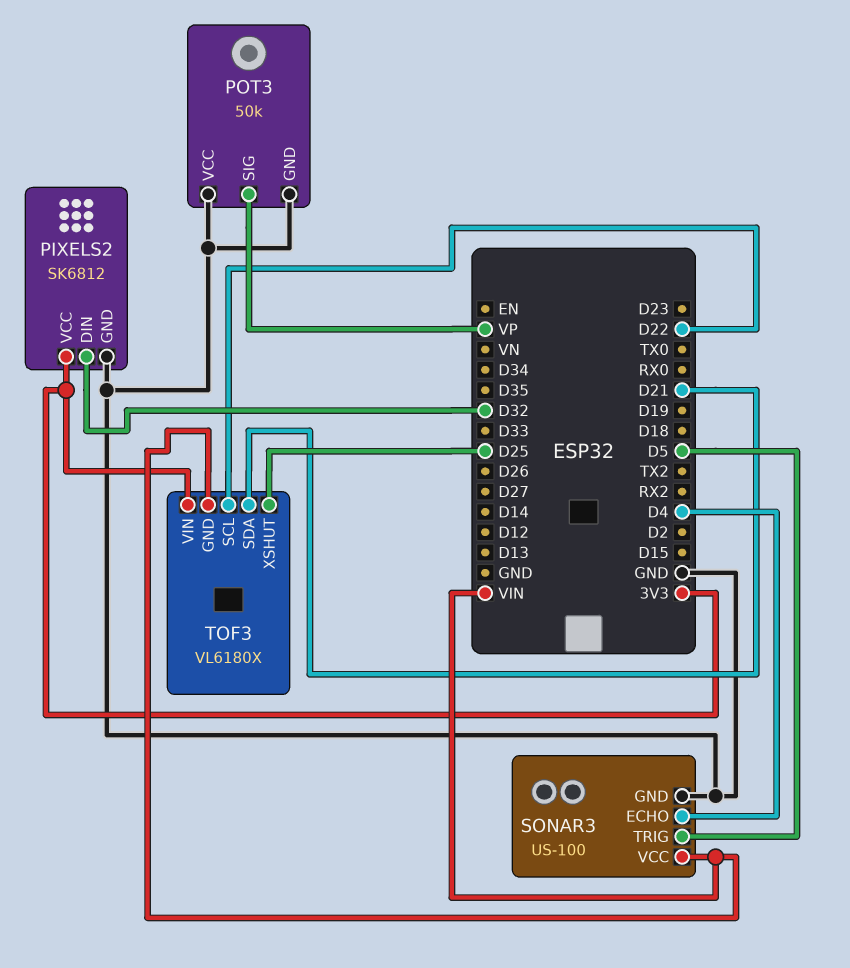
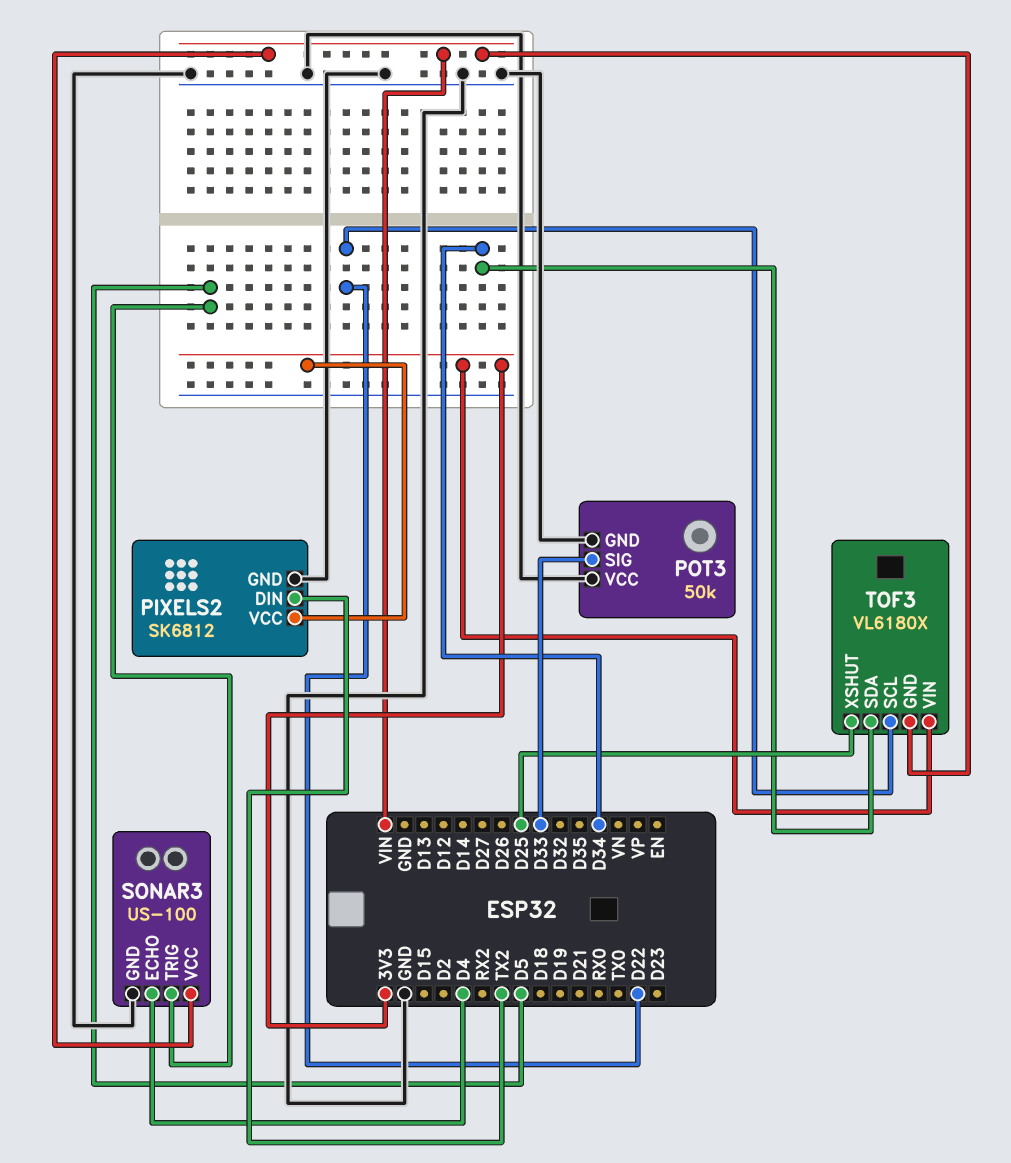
PIXELS2 pin DIN: D32 -> TX2
POT3 pin SIG: VP -> D33
TOF3 pin SDA: D21 -> D34

